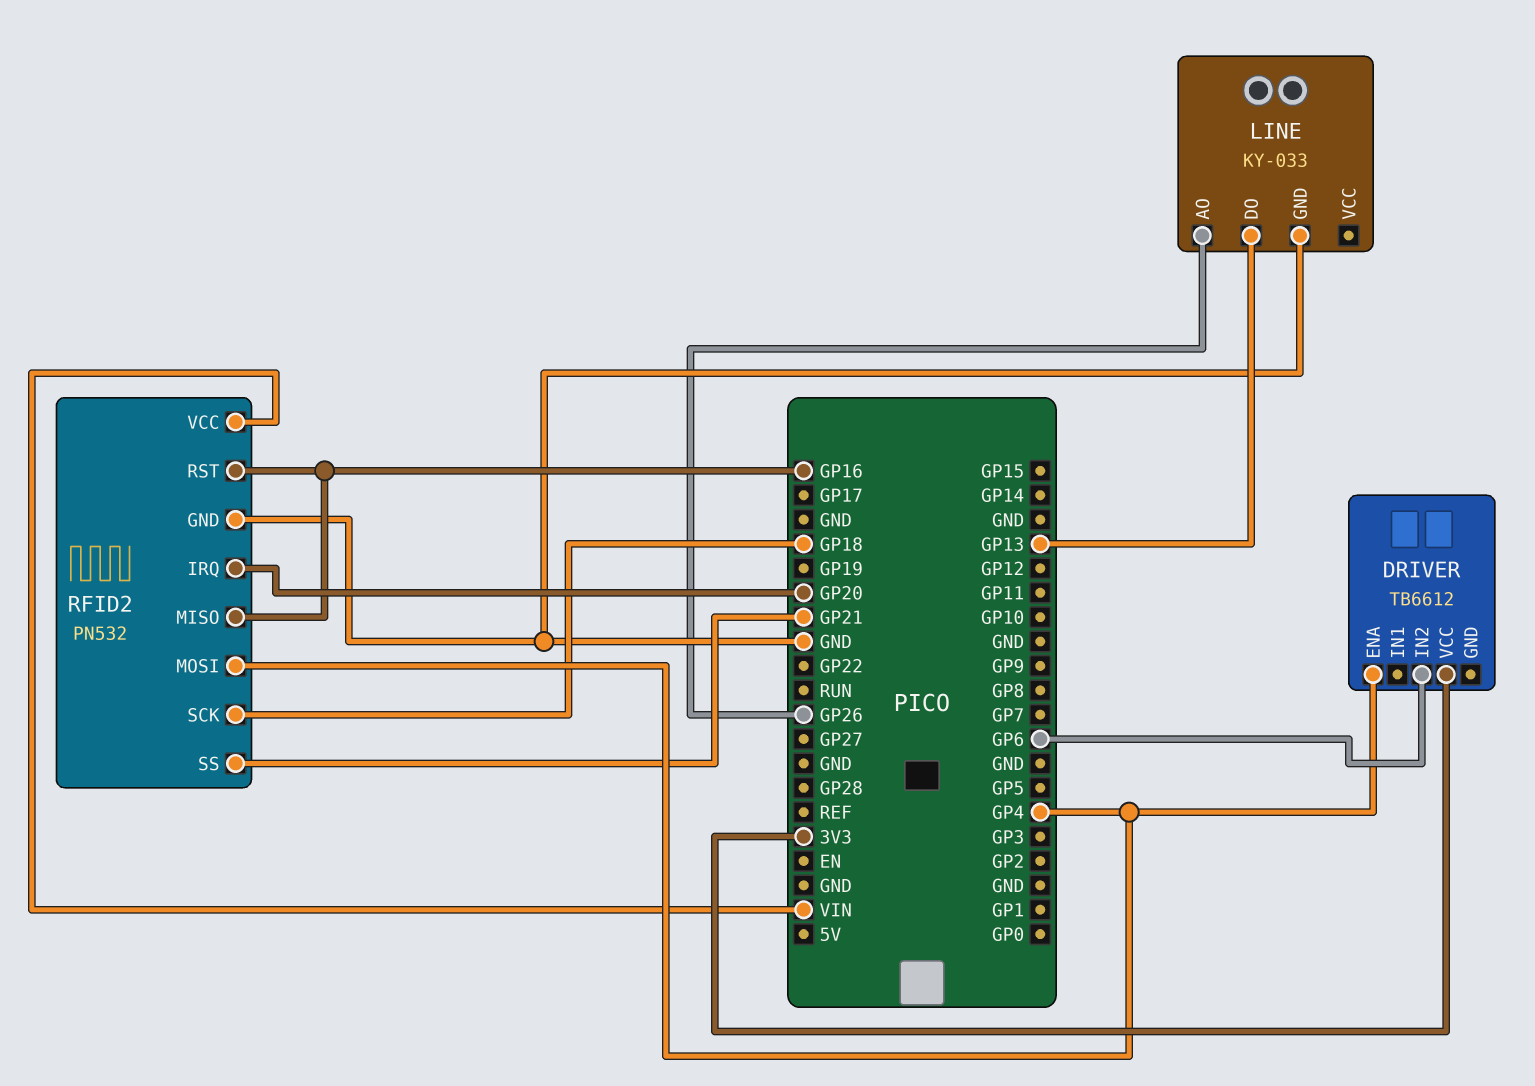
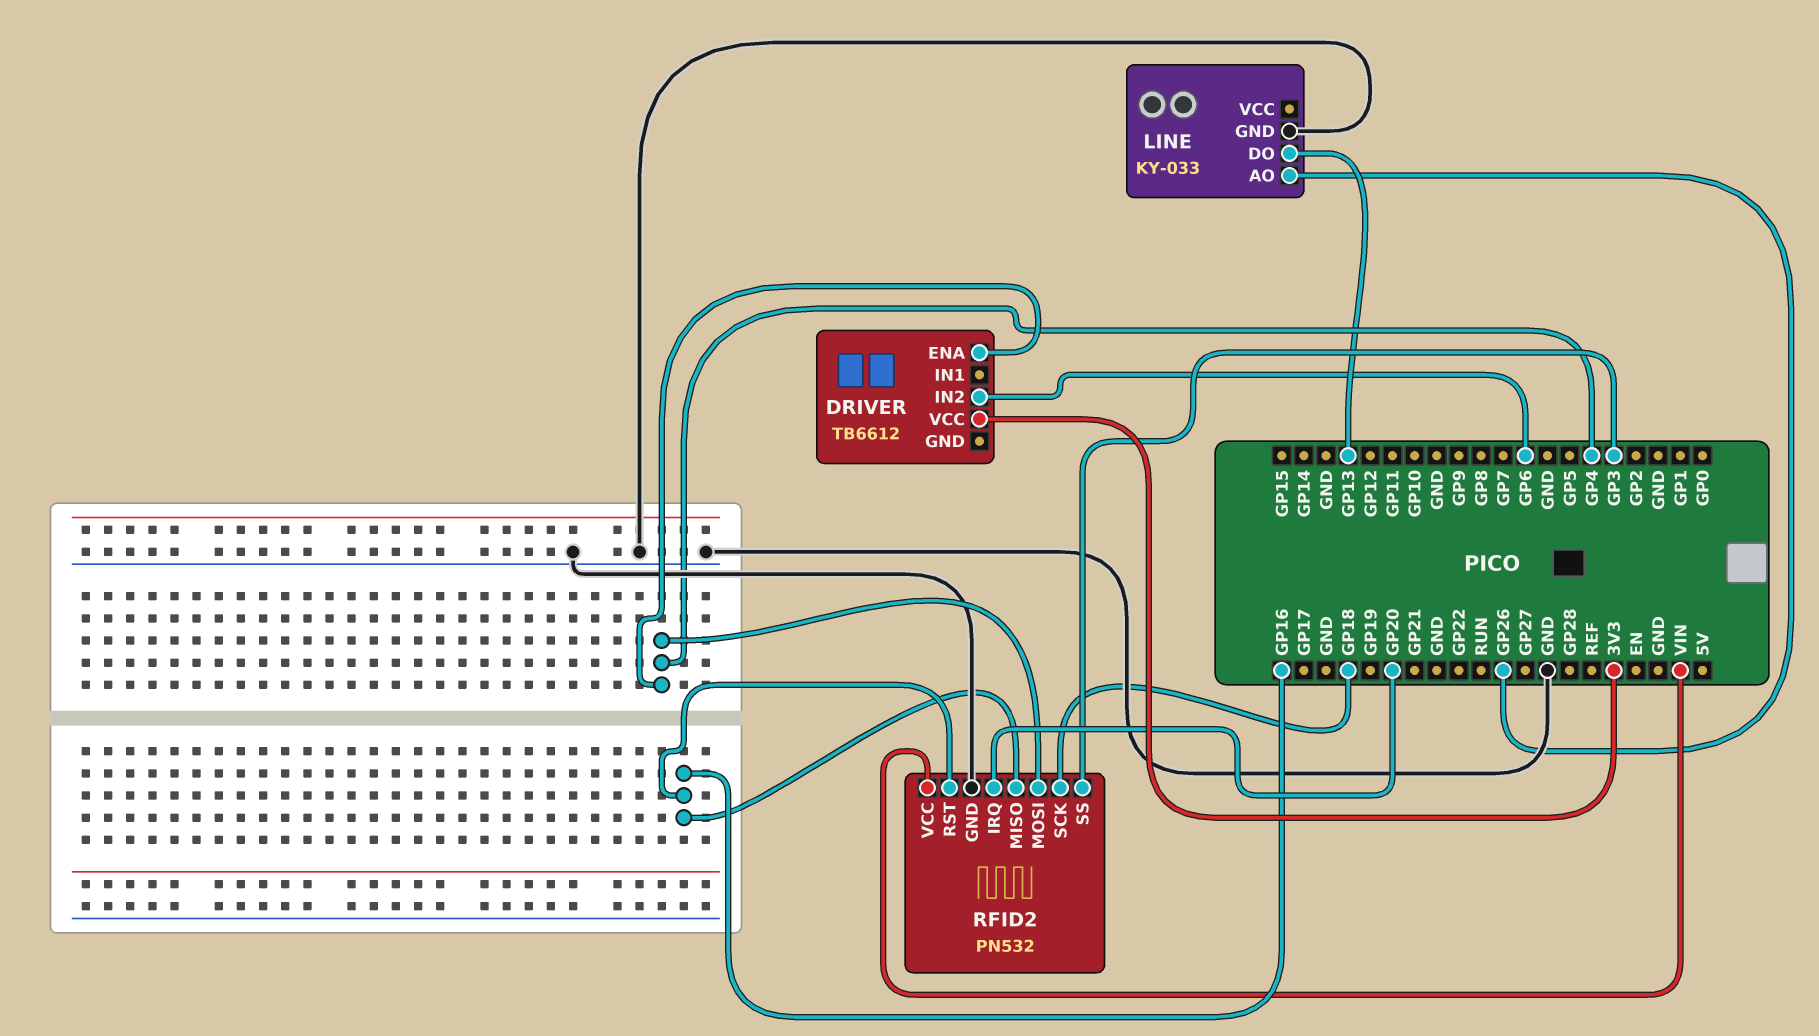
RFID2 pin SS: GP21 -> GP3

